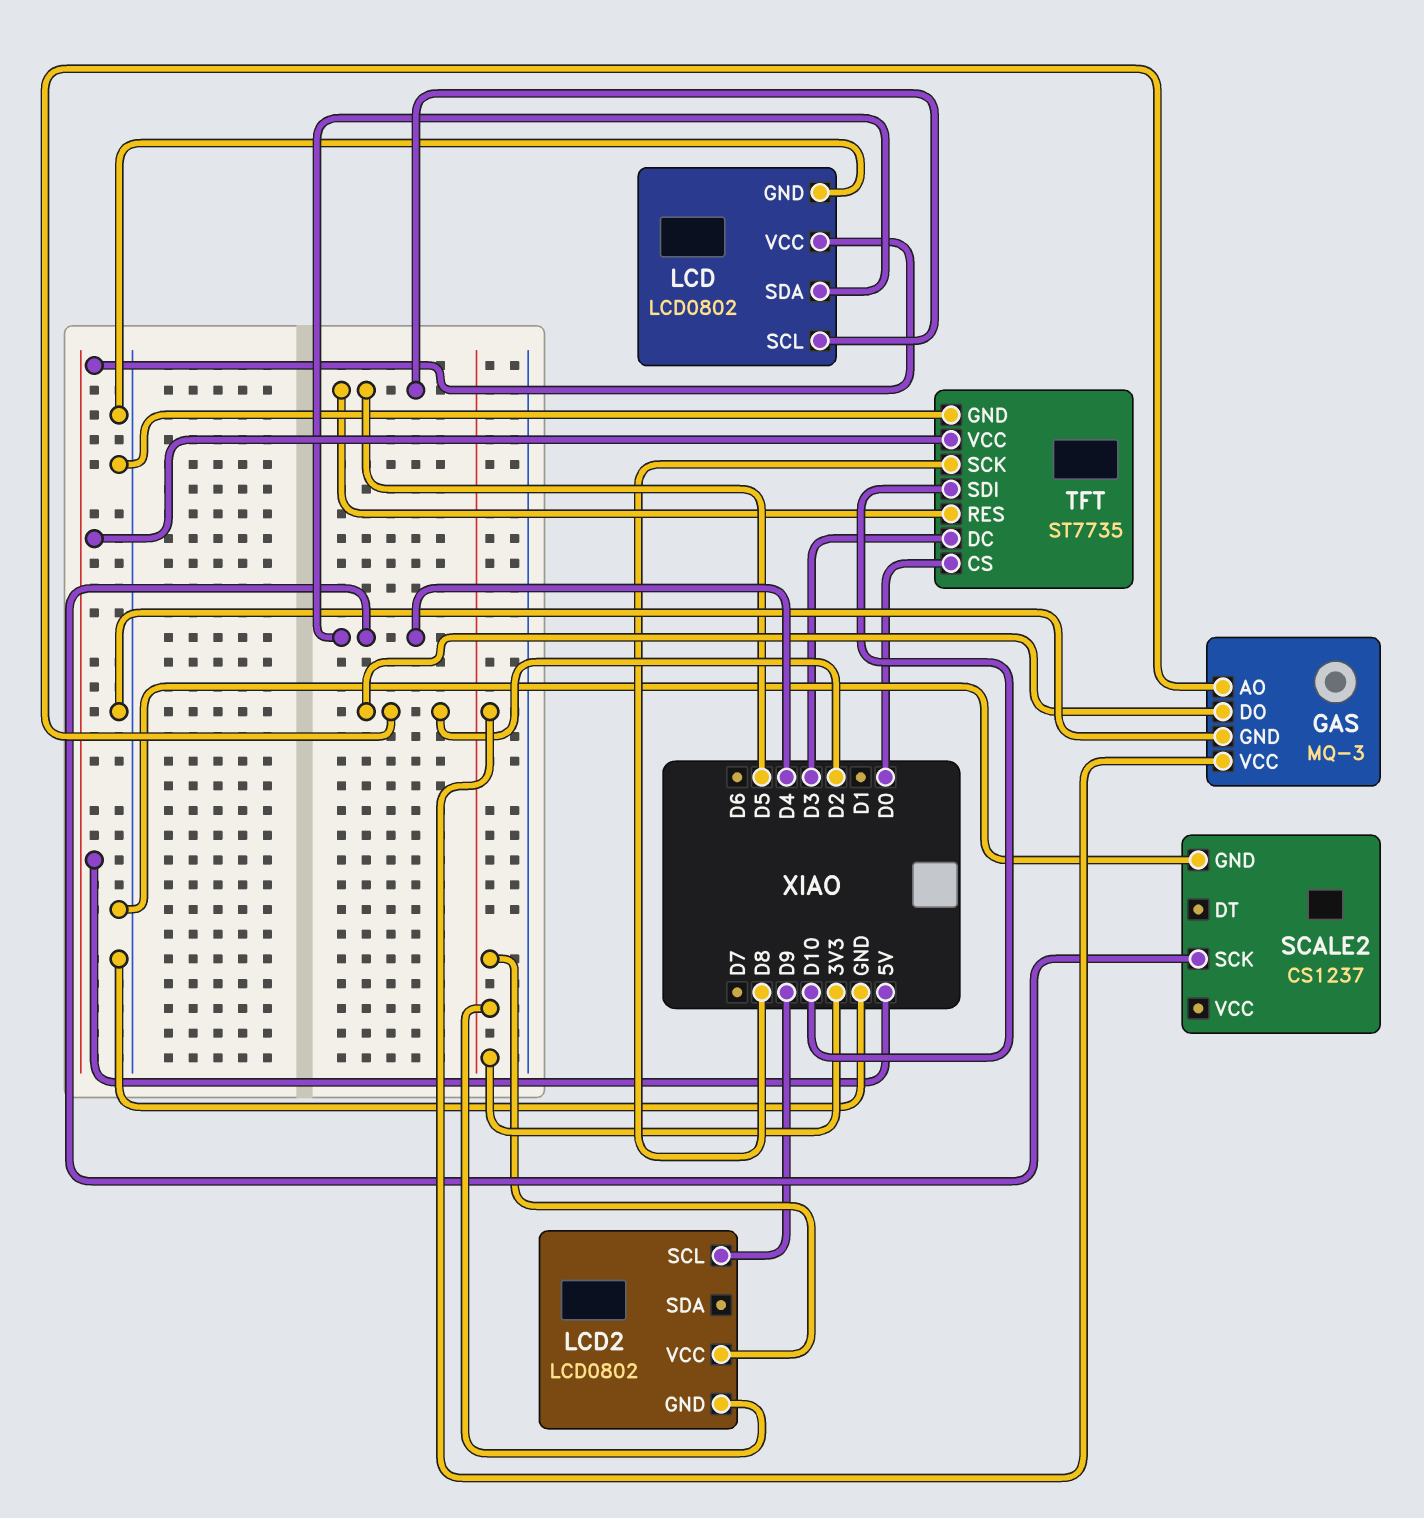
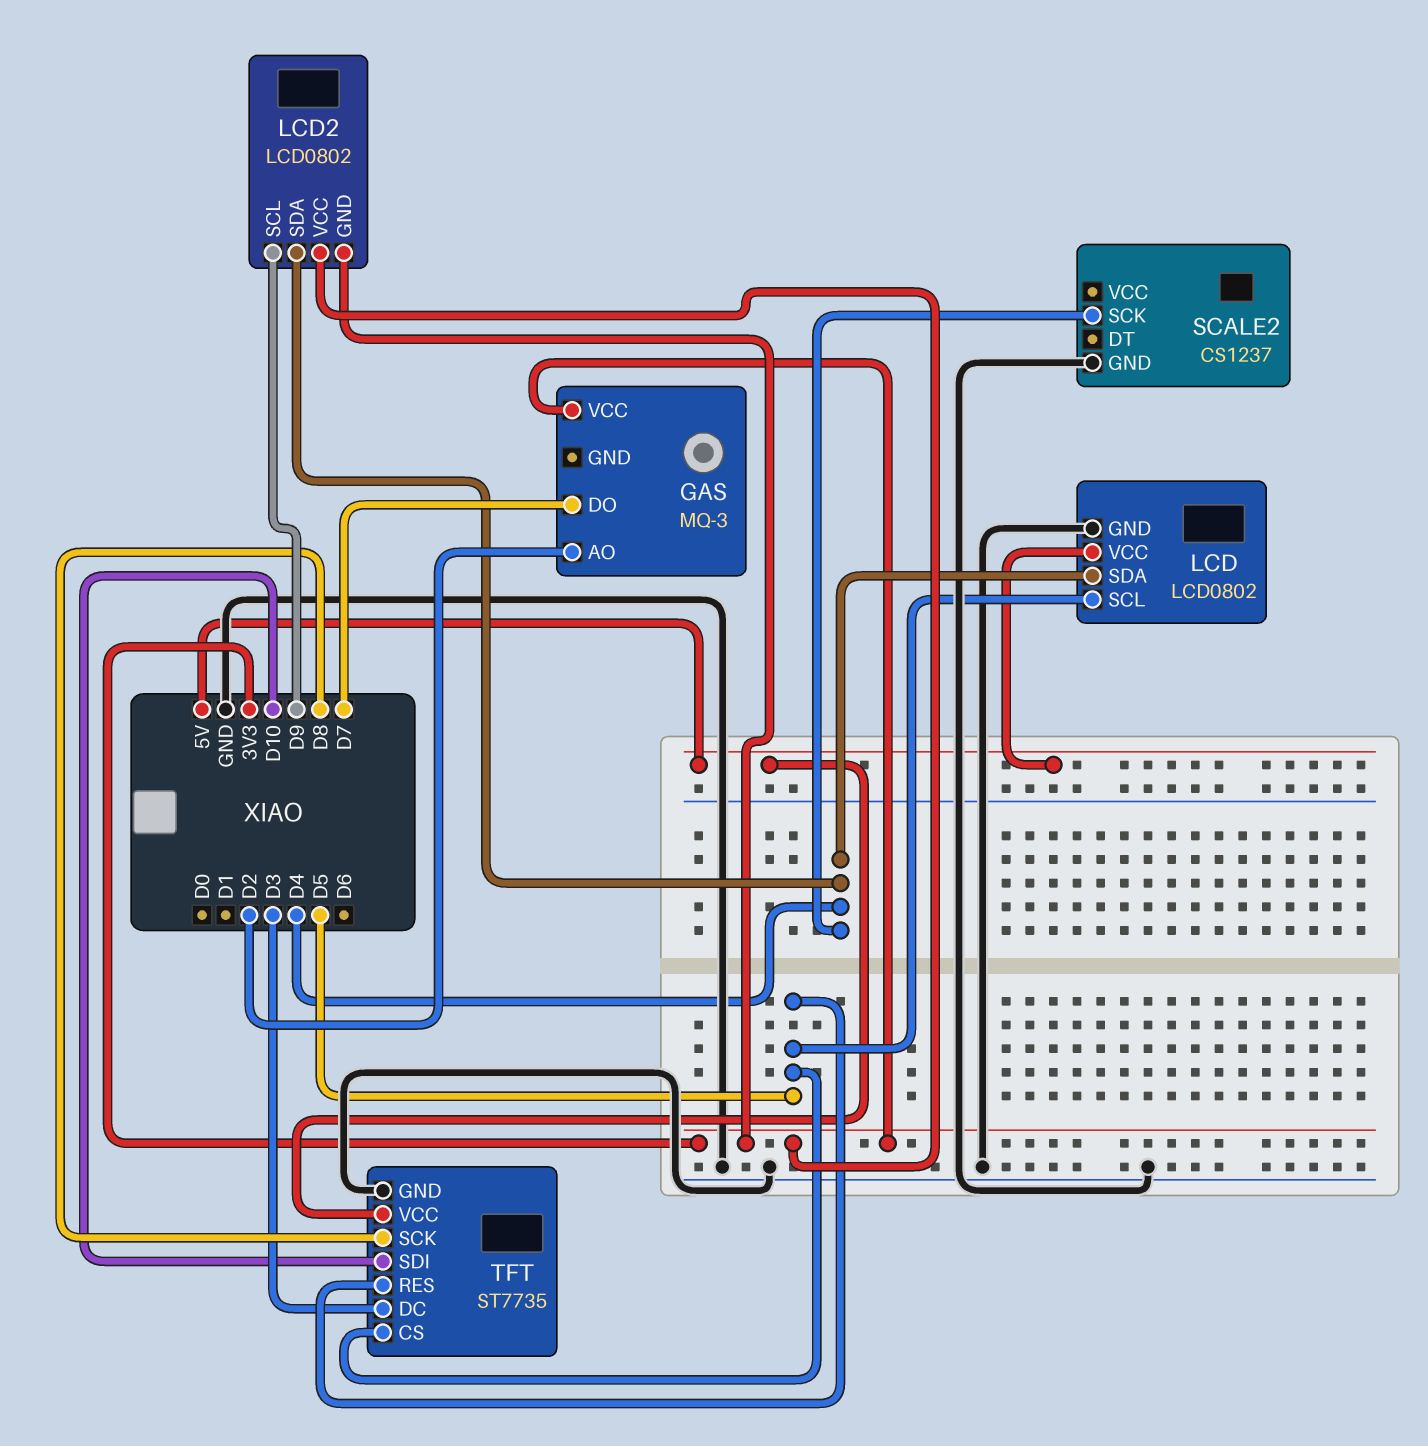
GAS pin DO: D2 -> D7
GAS pin GND: GND -> none
LCD2 pin SDA: none -> D4
TFT pin CS: D0 -> D5

